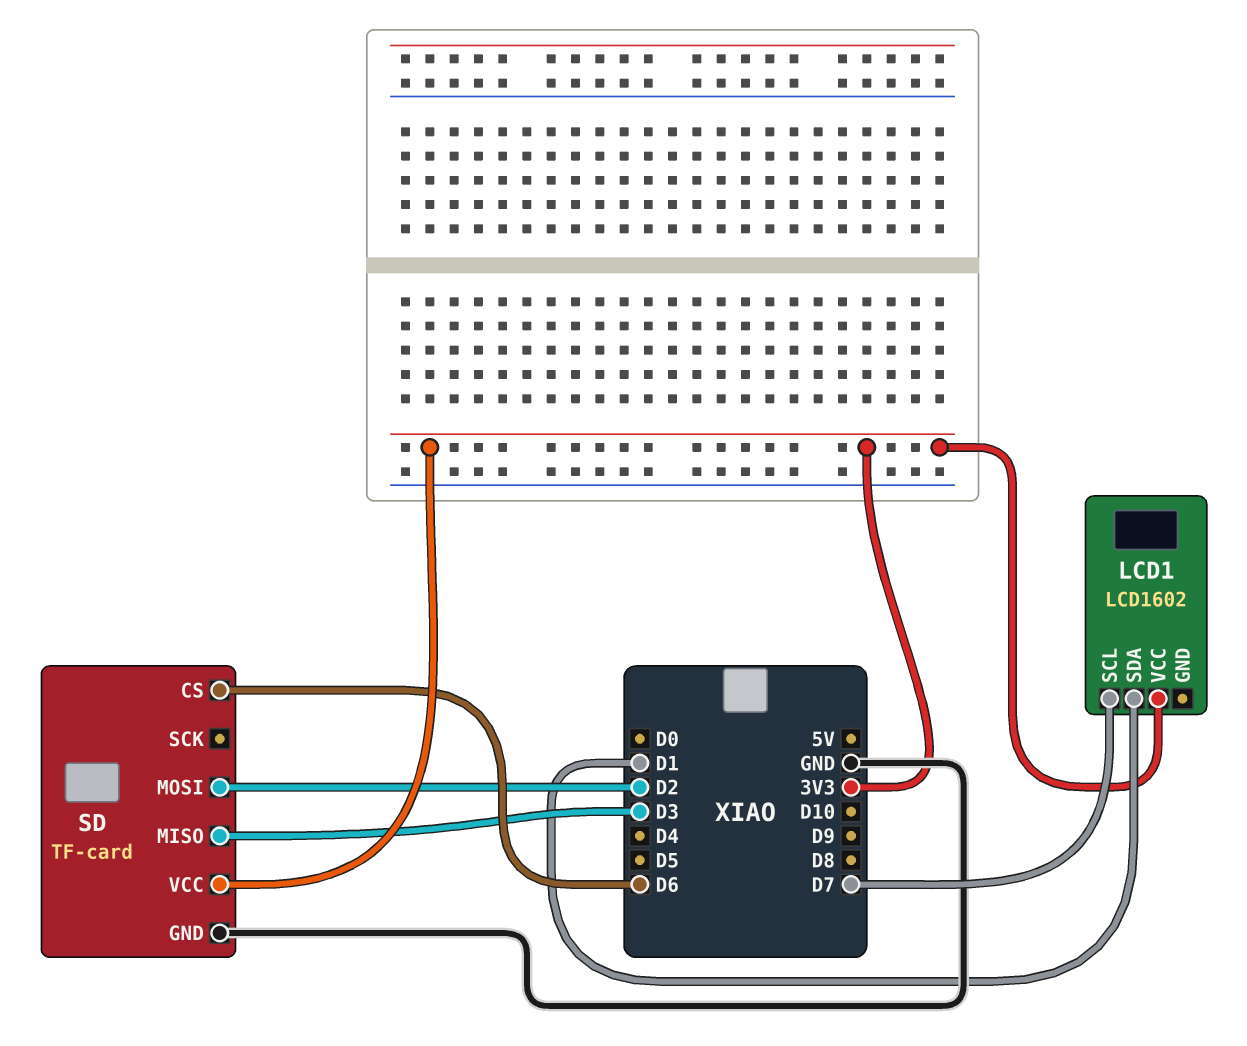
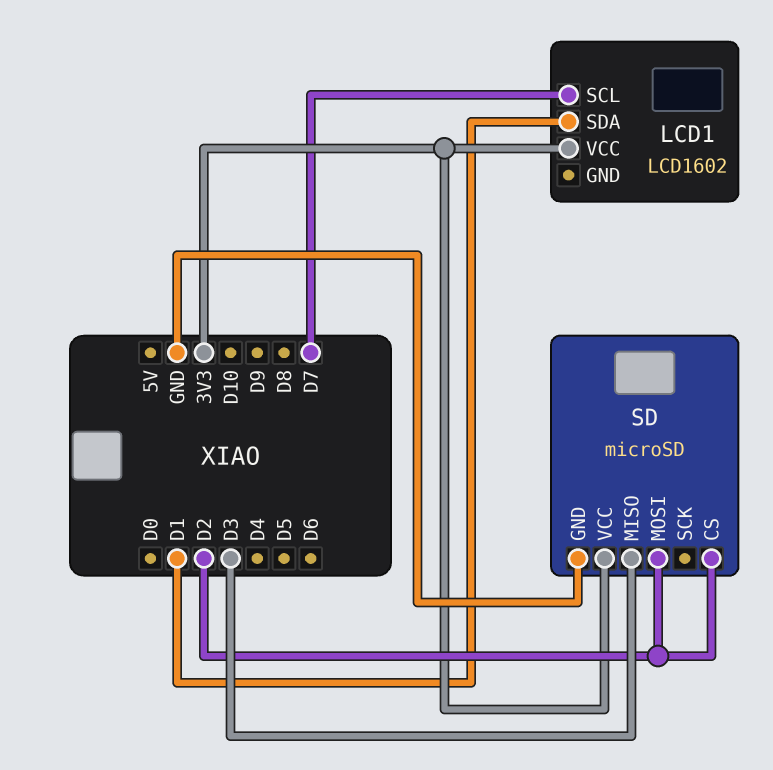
SD: TF-card -> microSD
SD pin CS: D6 -> D2

